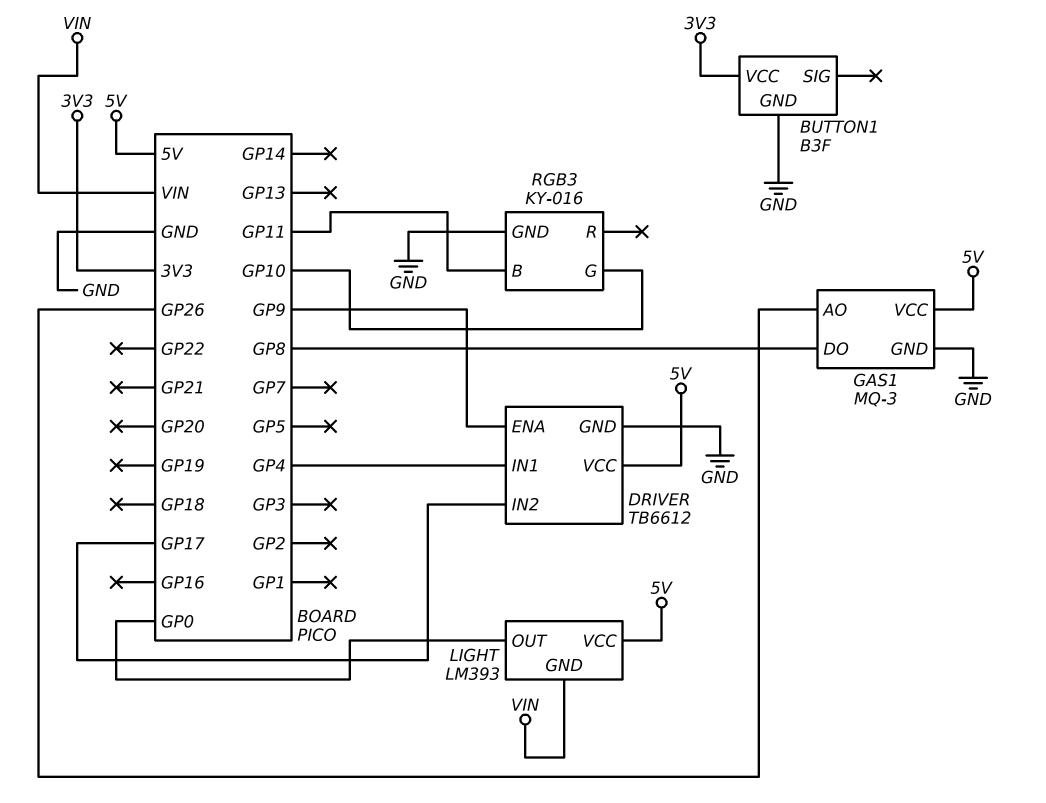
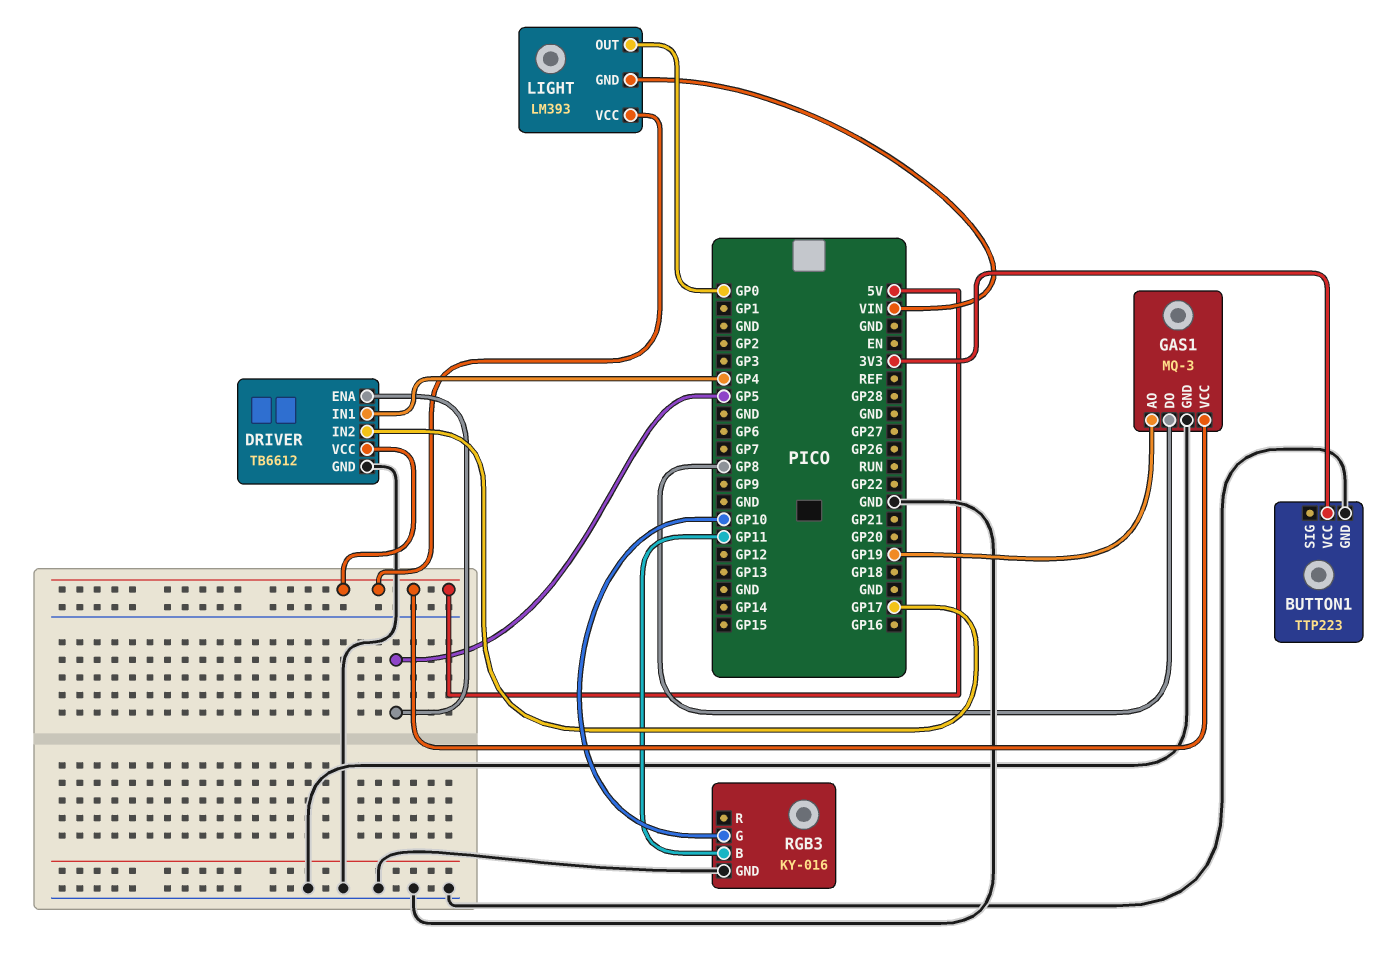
BUTTON1: B3F -> TTP223
DRIVER pin ENA: GP9 -> GP5
GAS1 pin AO: GP26 -> GP19

